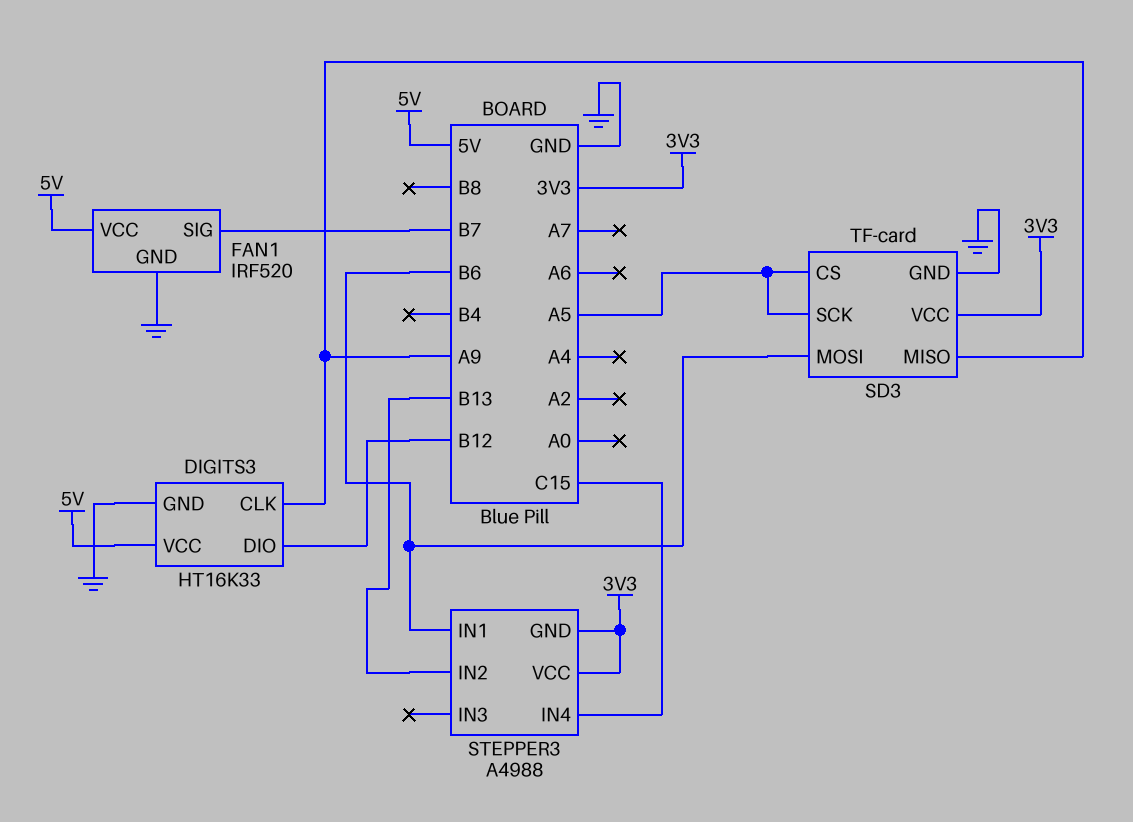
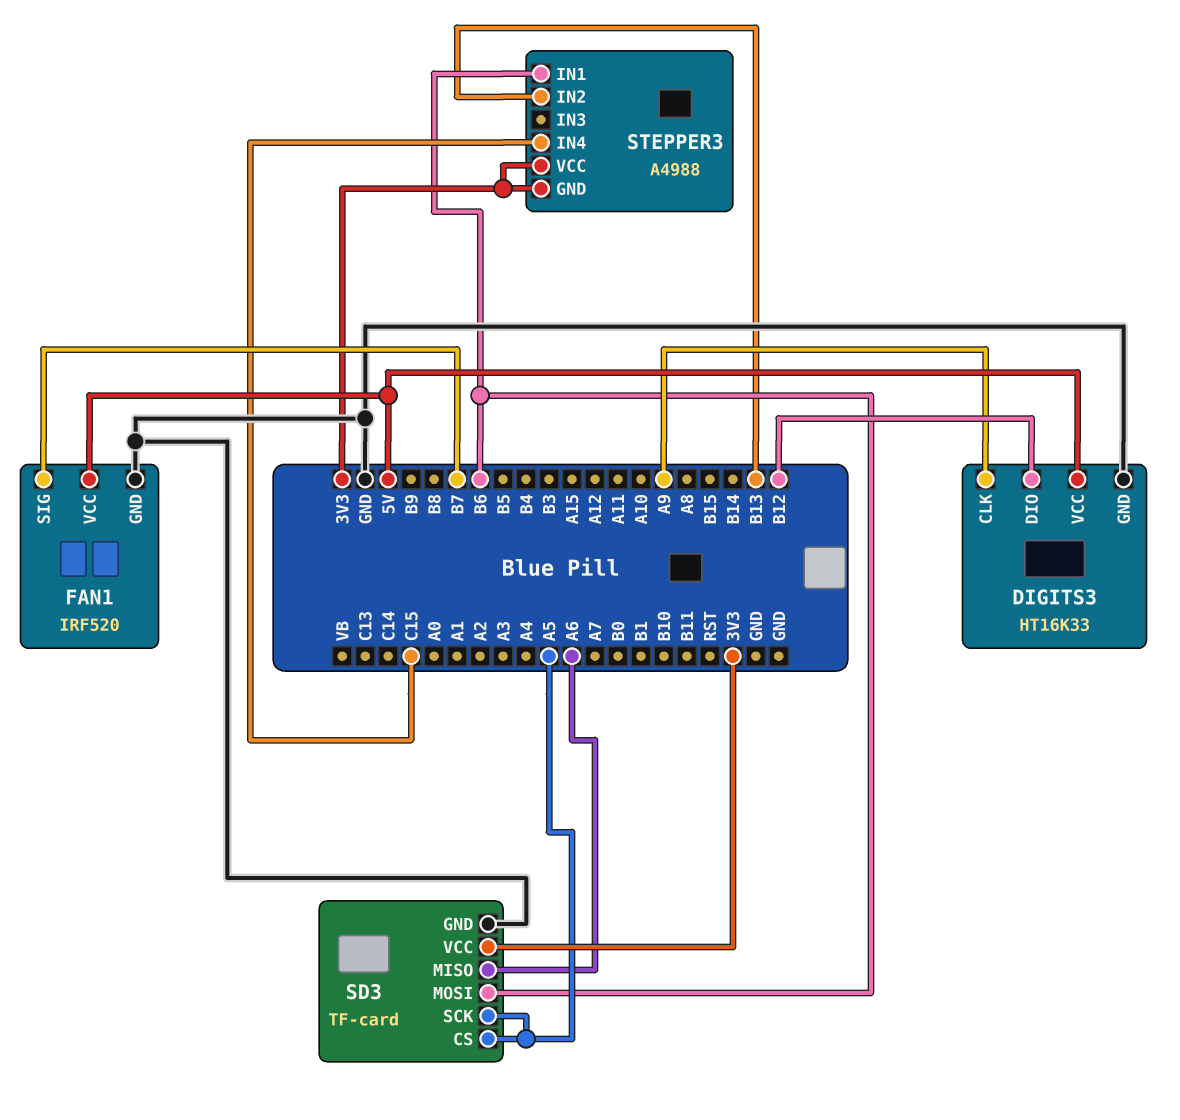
SD3 pin MISO: A9 -> A6

